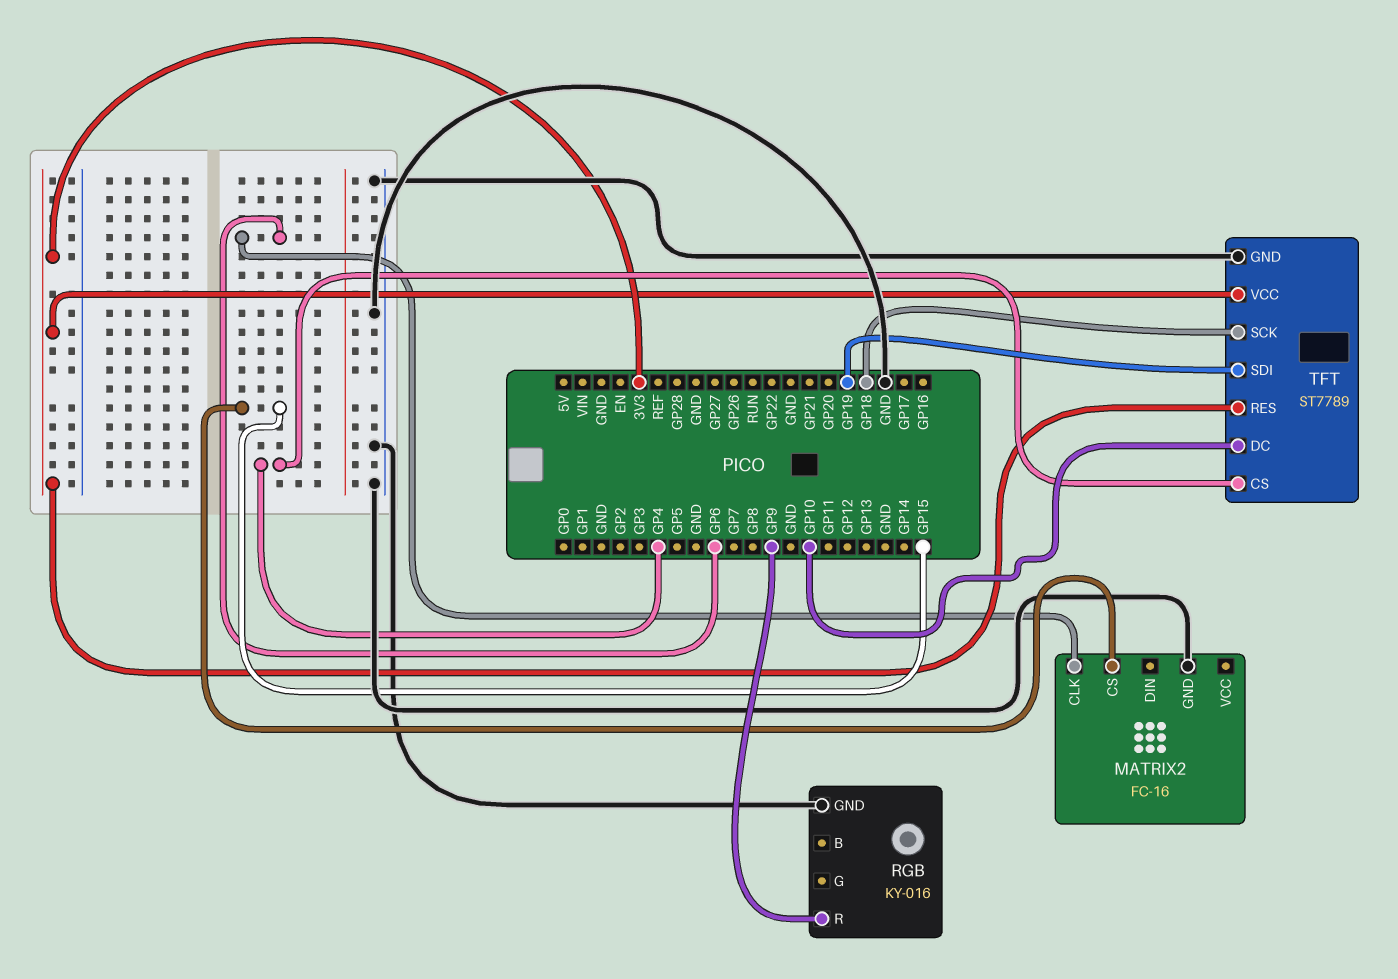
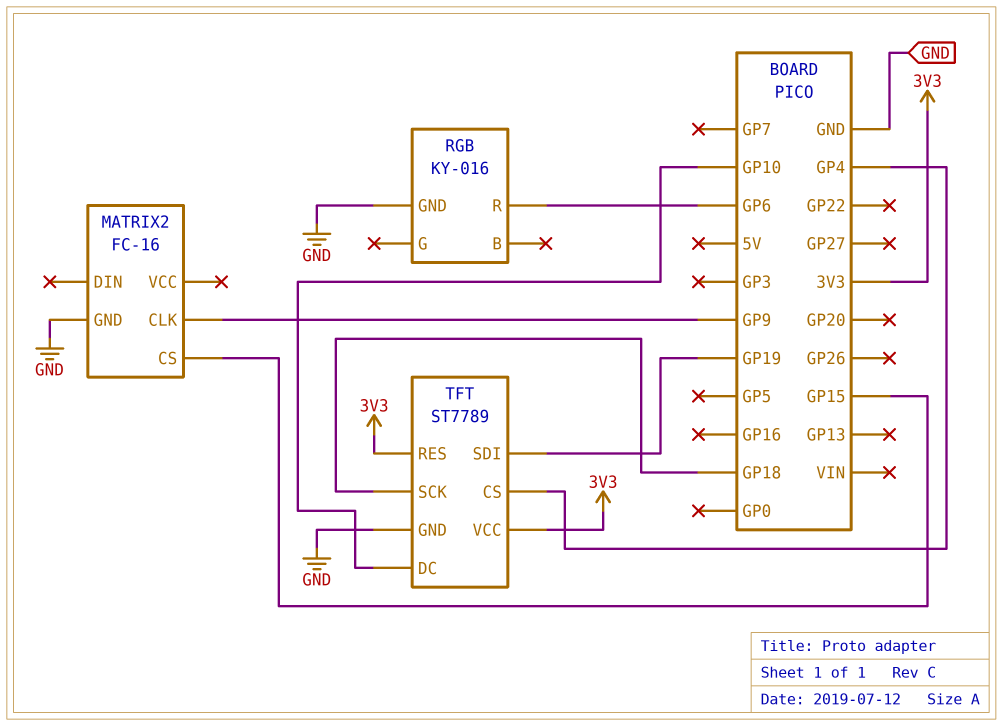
MATRIX2 pin CLK: GP6 -> GP9
RGB pin R: GP9 -> GP6

